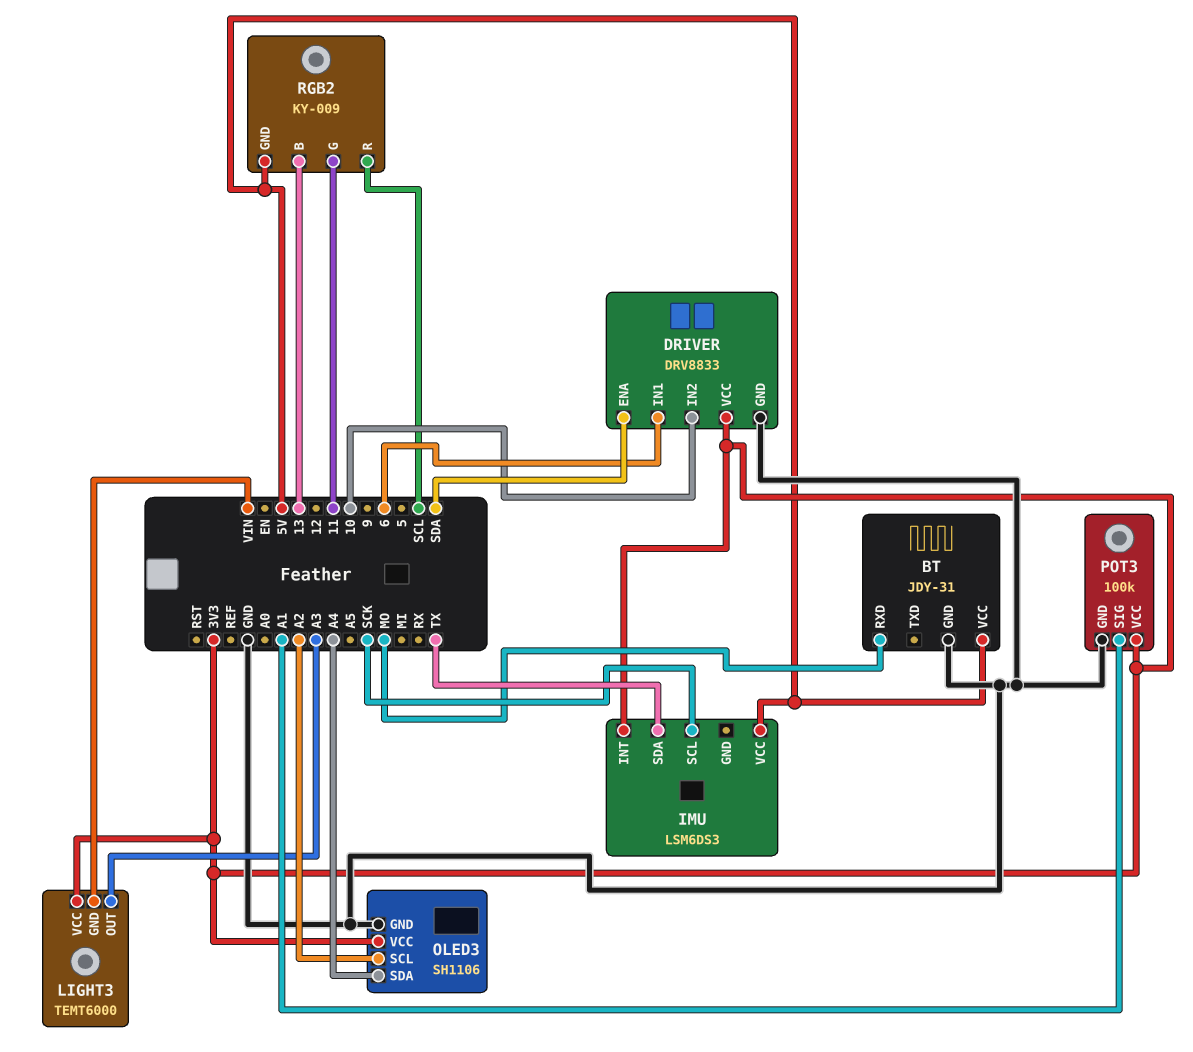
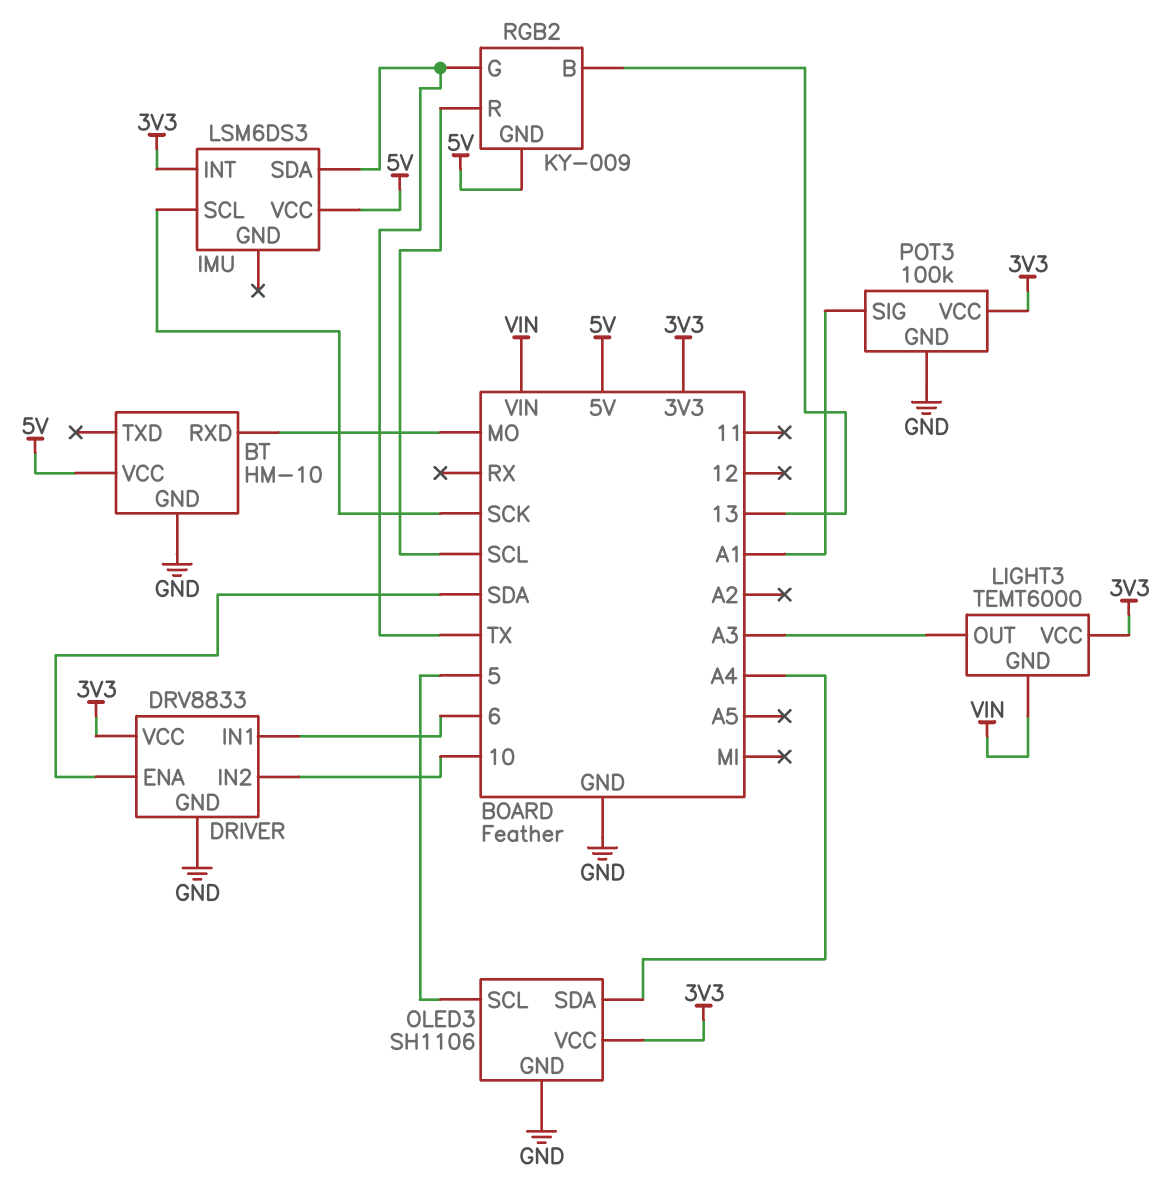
BT: JDY-31 -> HM-10
OLED3 pin SCL: A2 -> 5
RGB2 pin G: 11 -> TX

